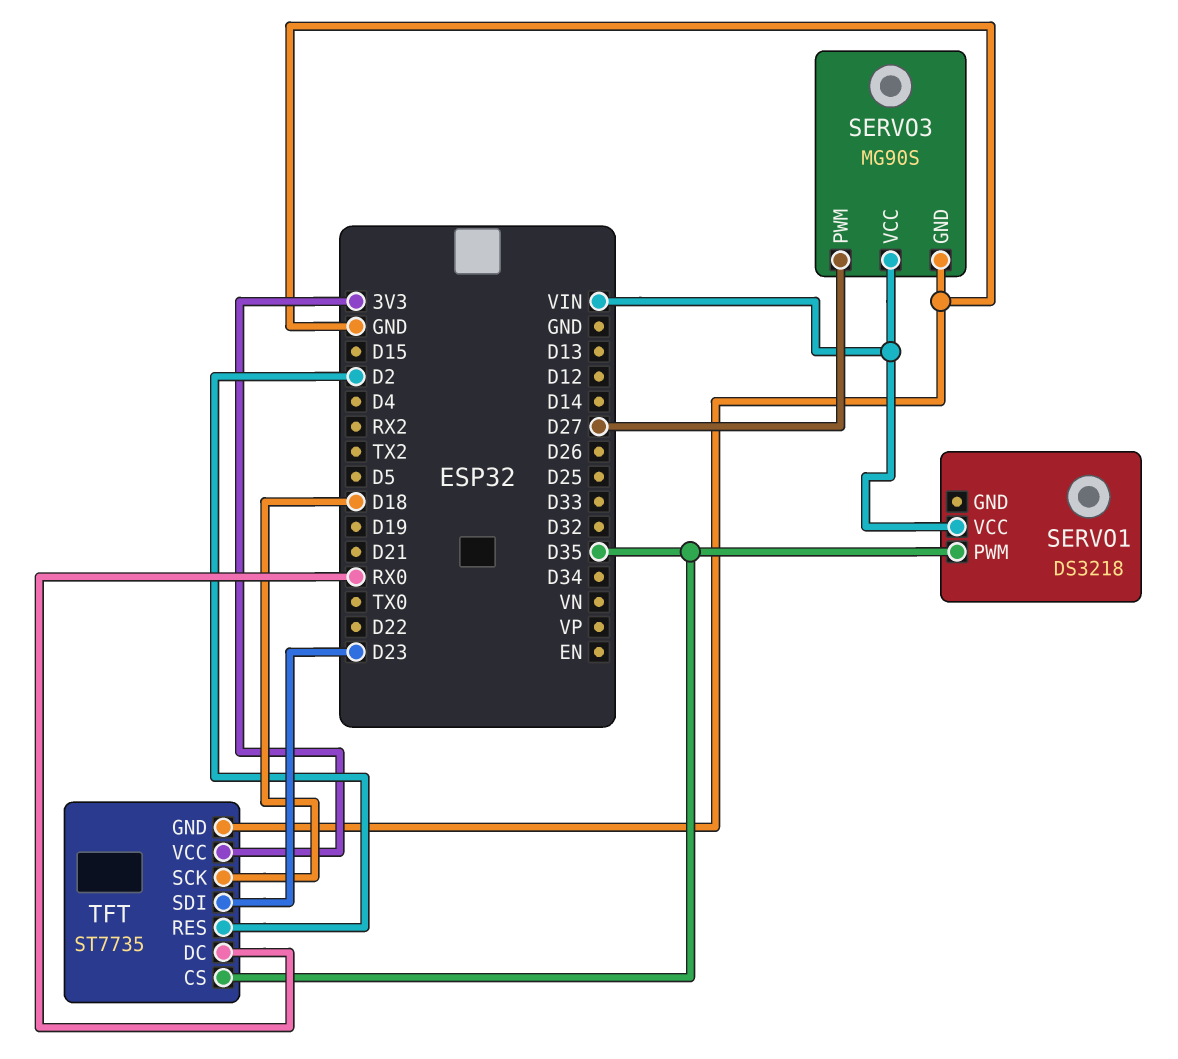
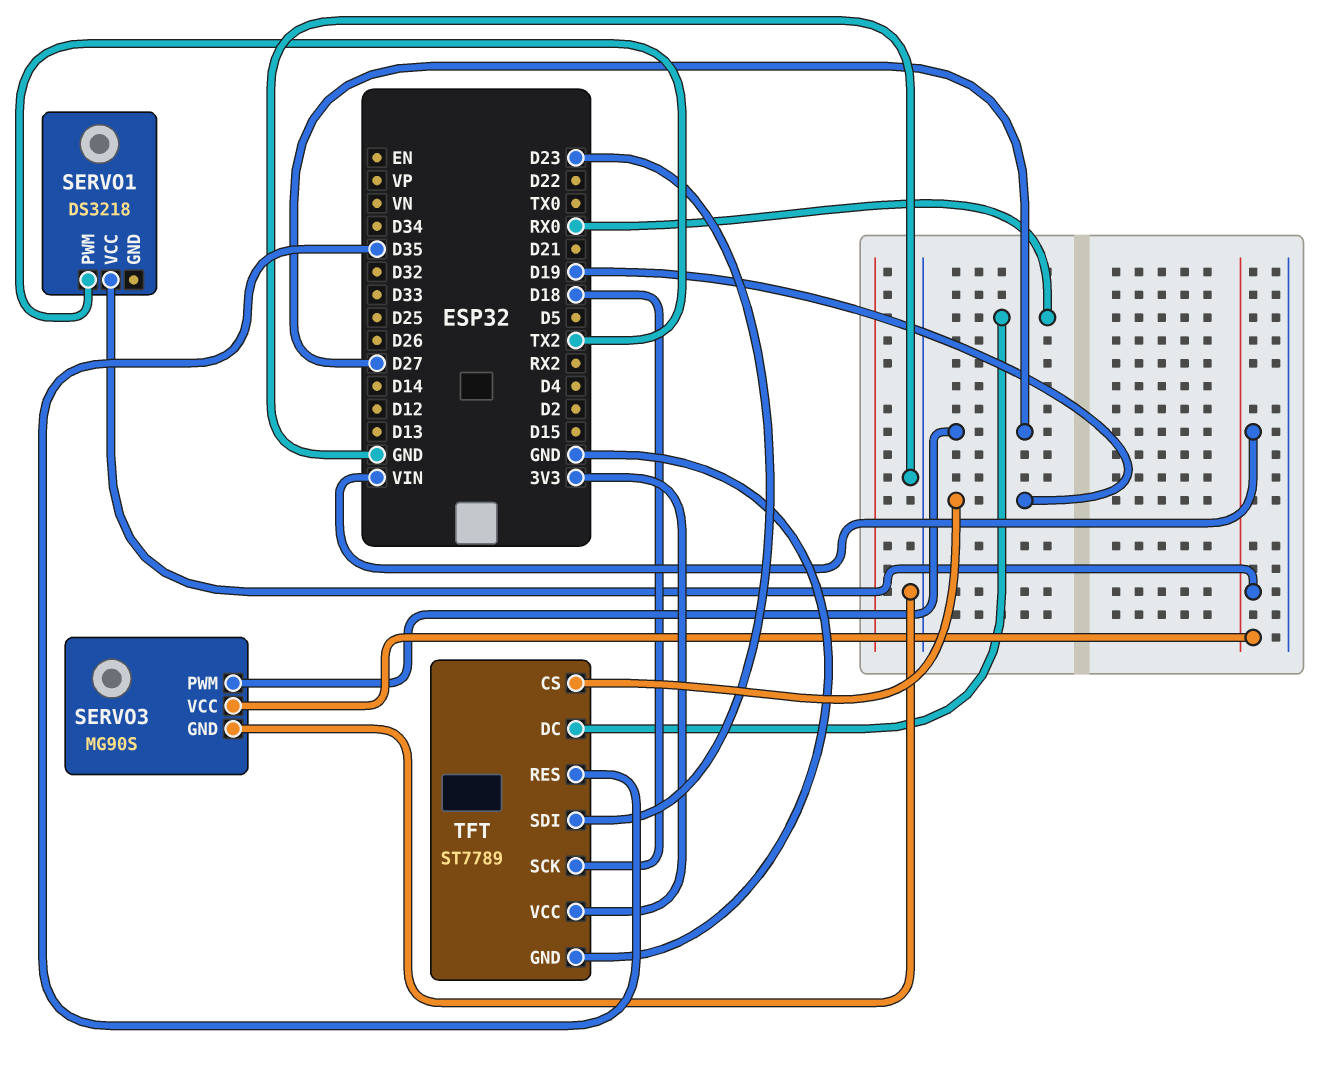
SERVO1 pin PWM: D35 -> TX2
TFT: ST7735 -> ST7789
TFT pin CS: D35 -> D19
TFT pin RES: D2 -> D35

